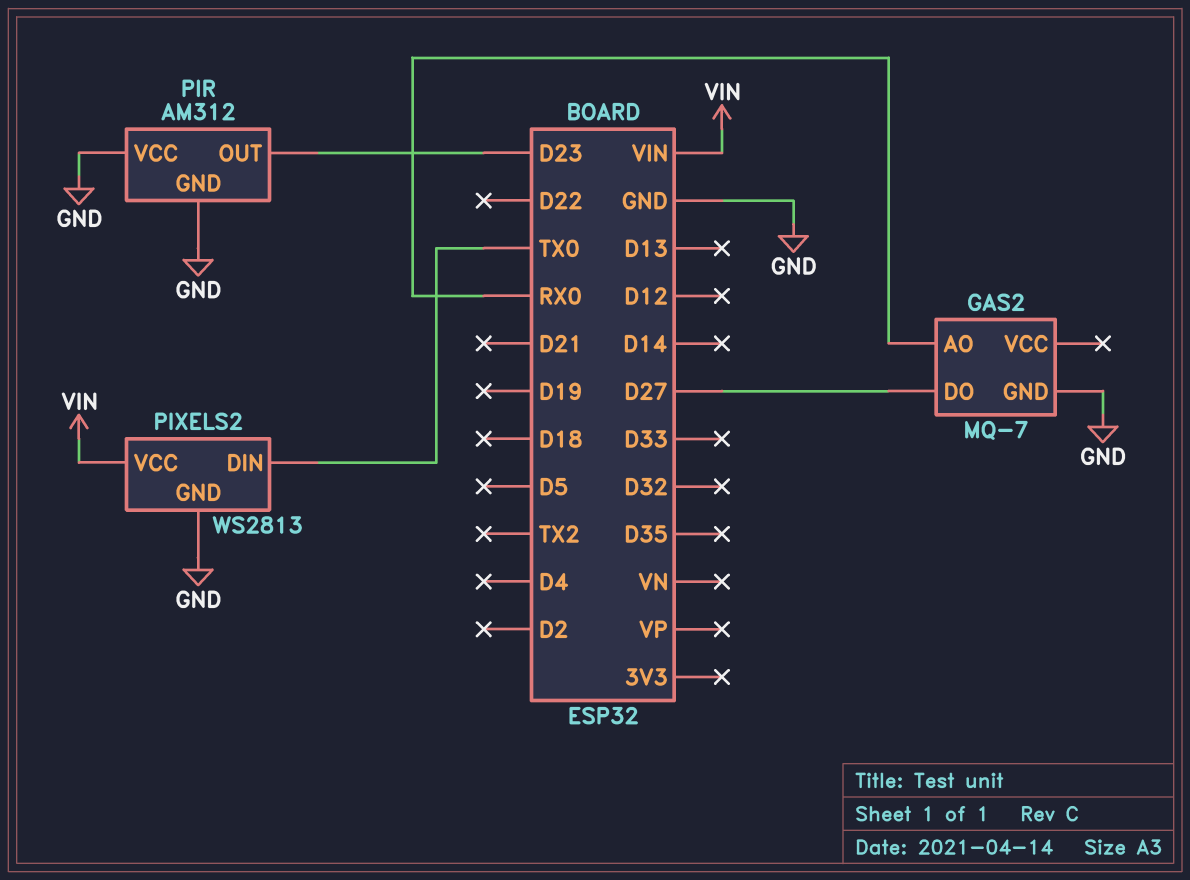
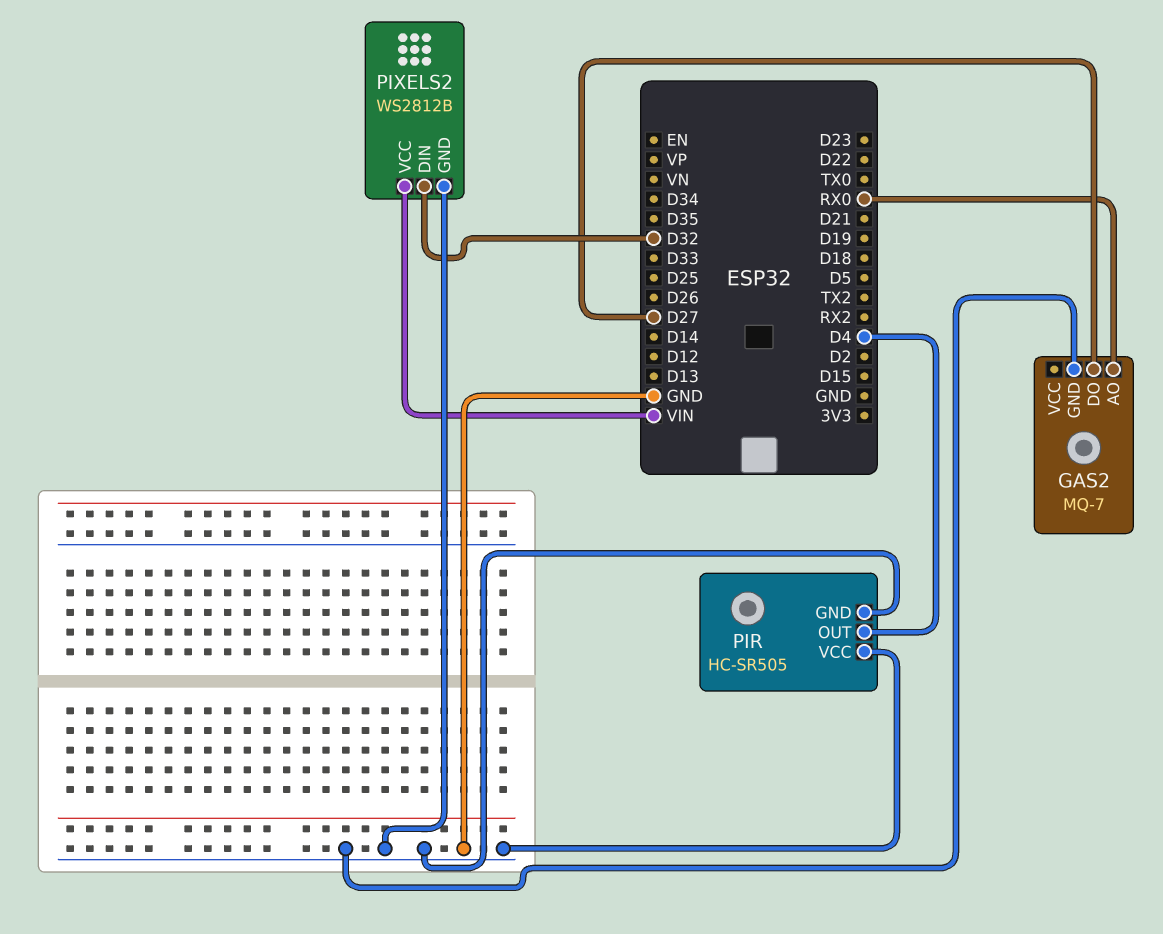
PIR: AM312 -> HC-SR505
PIR pin OUT: D23 -> D4
PIXELS2: WS2813 -> WS2812B
PIXELS2 pin DIN: TX0 -> D32

